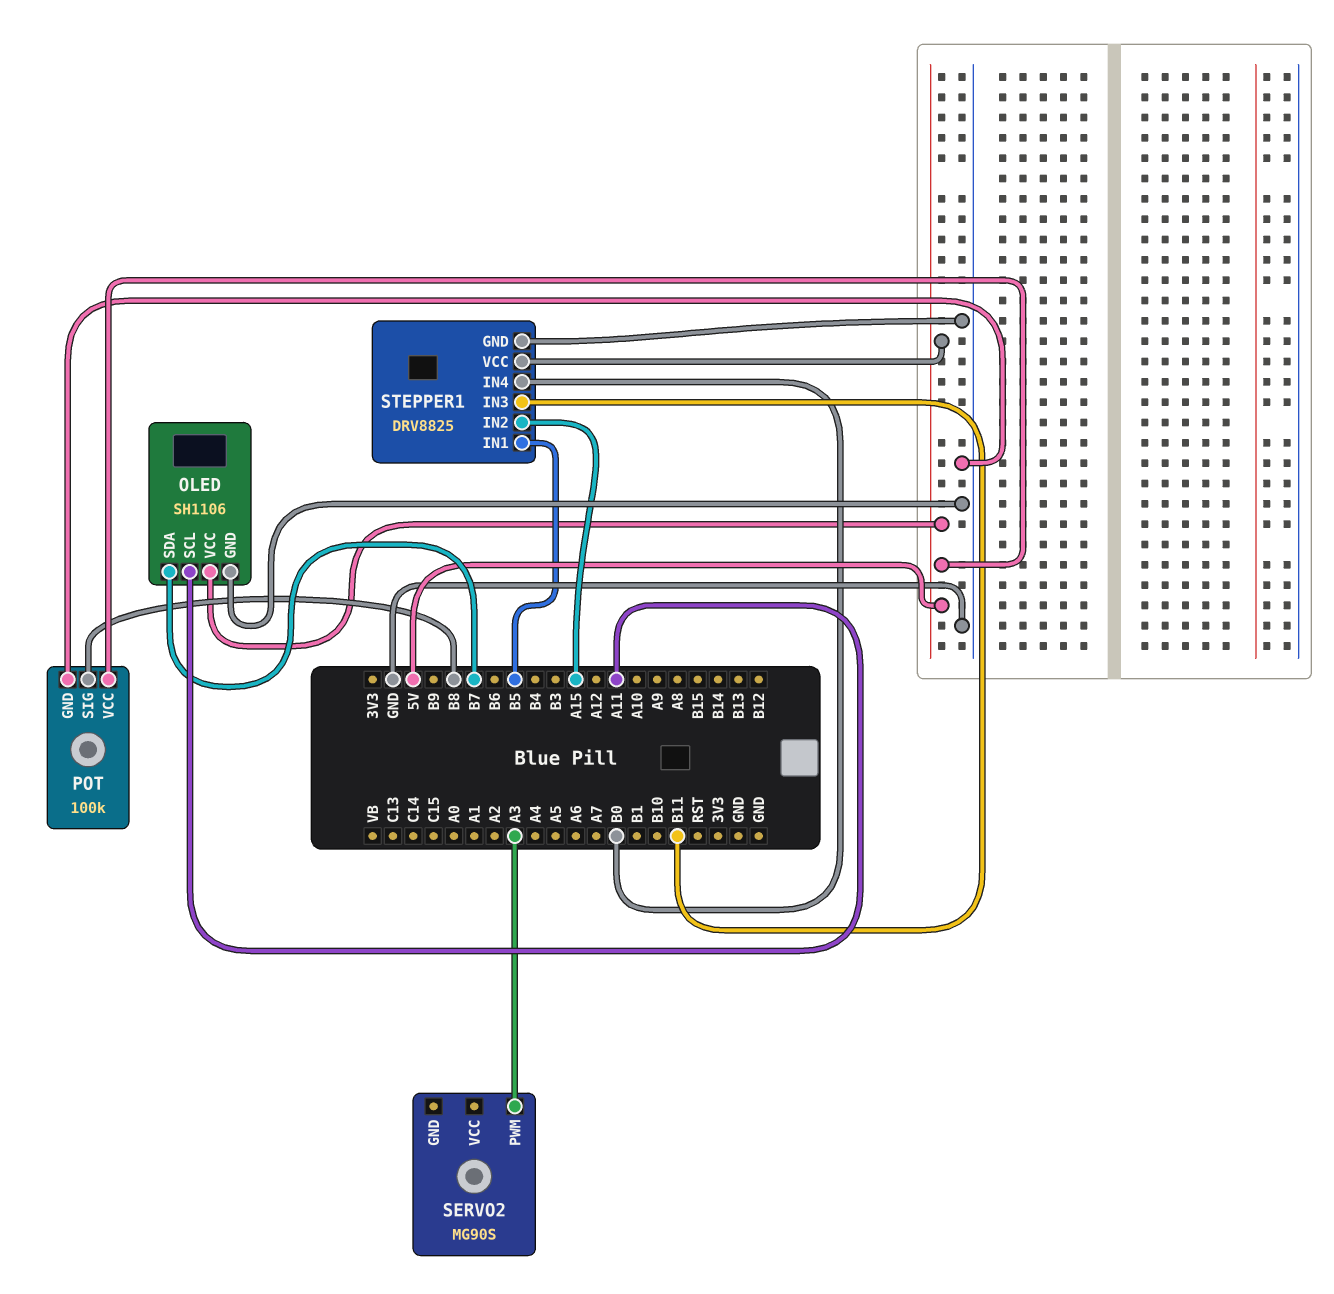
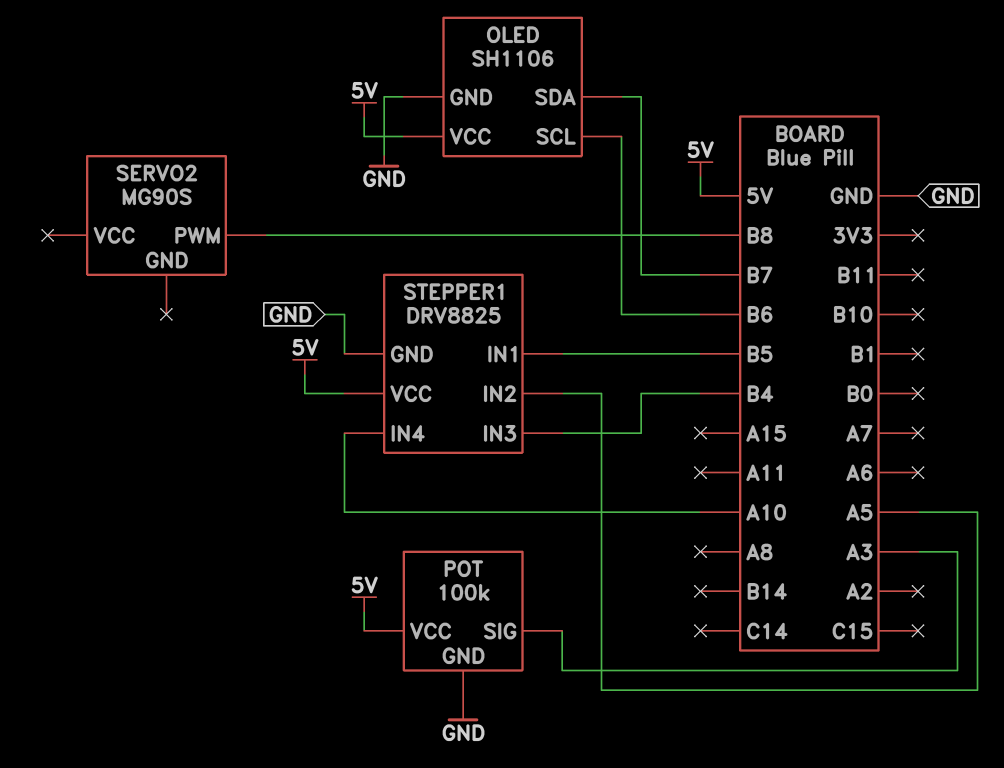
OLED pin SCL: A11 -> B6
POT pin SIG: B8 -> A3
SERVO2 pin PWM: A3 -> B8
STEPPER1 pin IN2: A15 -> A5
STEPPER1 pin IN3: B11 -> B4
STEPPER1 pin IN4: B0 -> A10

